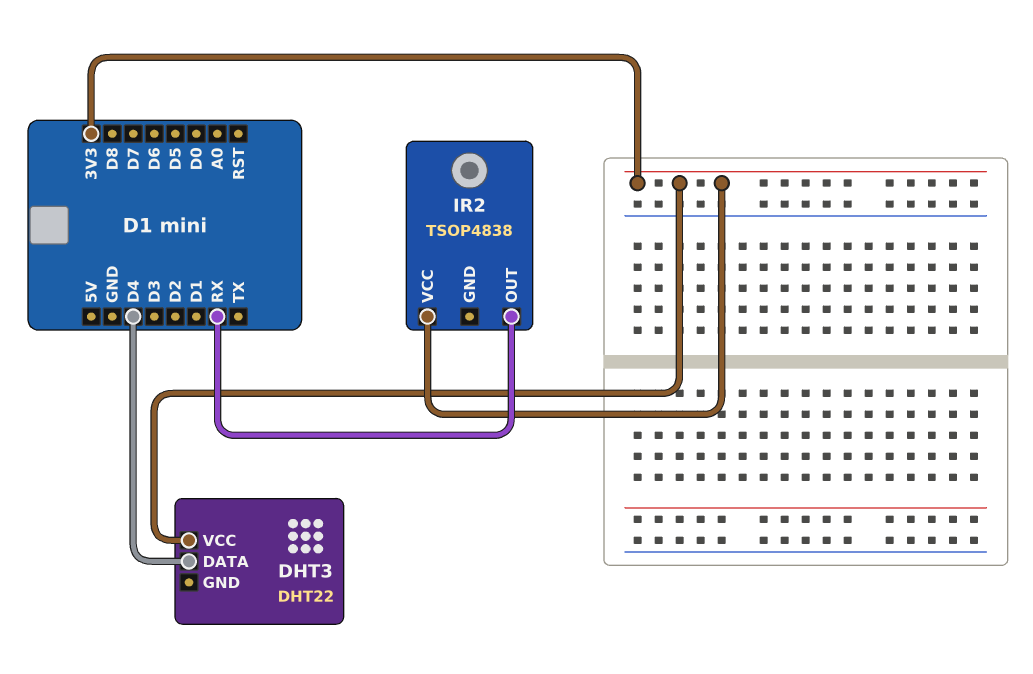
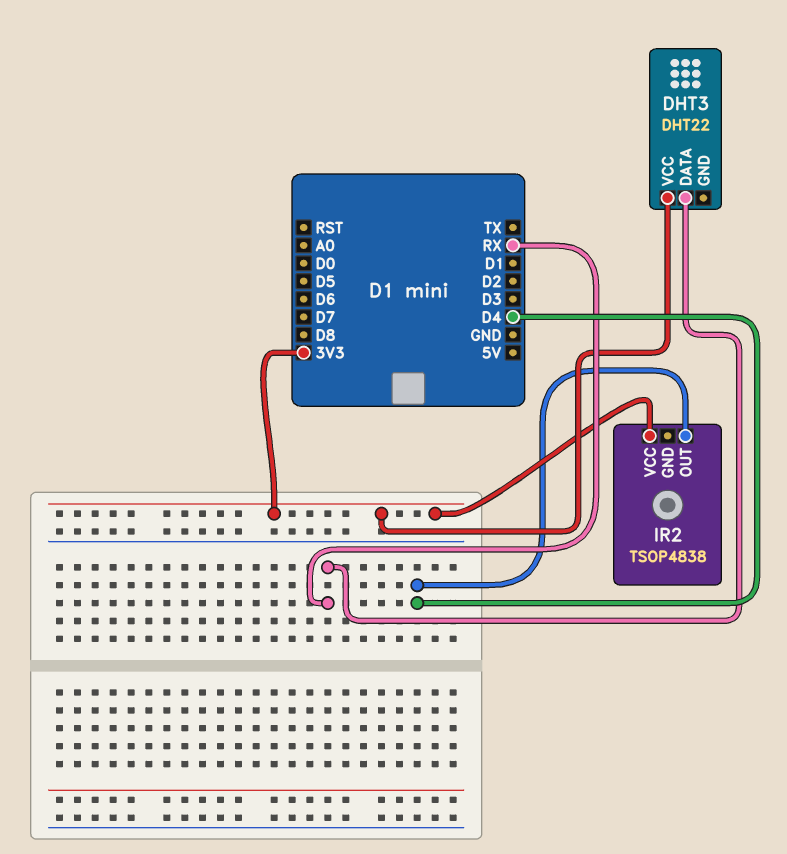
DHT3 pin DATA: D4 -> RX
IR2 pin OUT: RX -> D4

